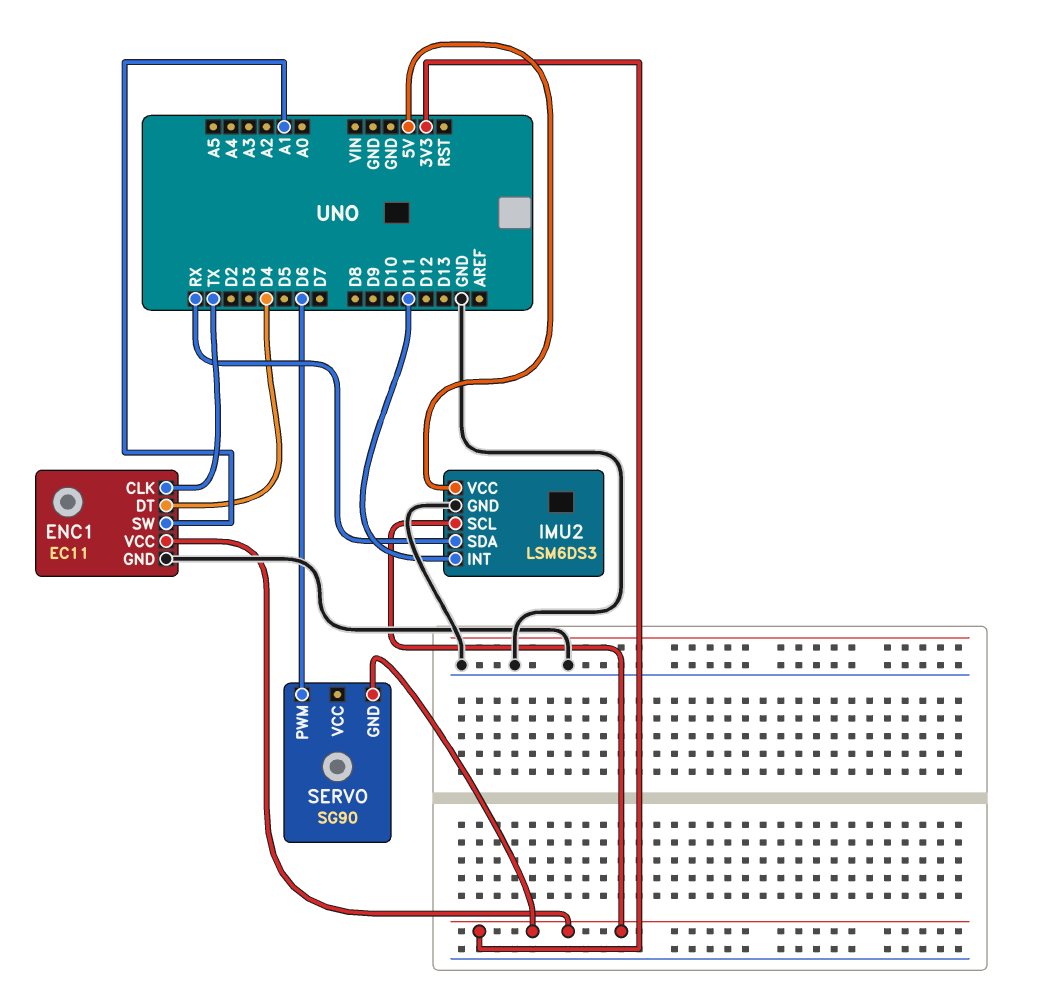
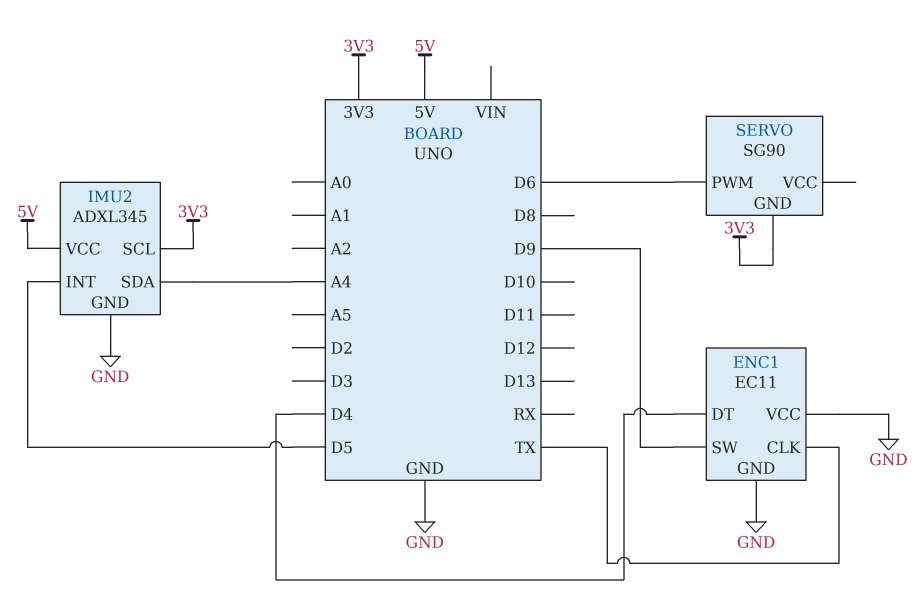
ENC1 pin SW: A1 -> D9
ENC1 pin VCC: 3V3 -> GND
IMU2: LSM6DS3 -> ADXL345
IMU2 pin INT: D11 -> D5
IMU2 pin SDA: RX -> A4

